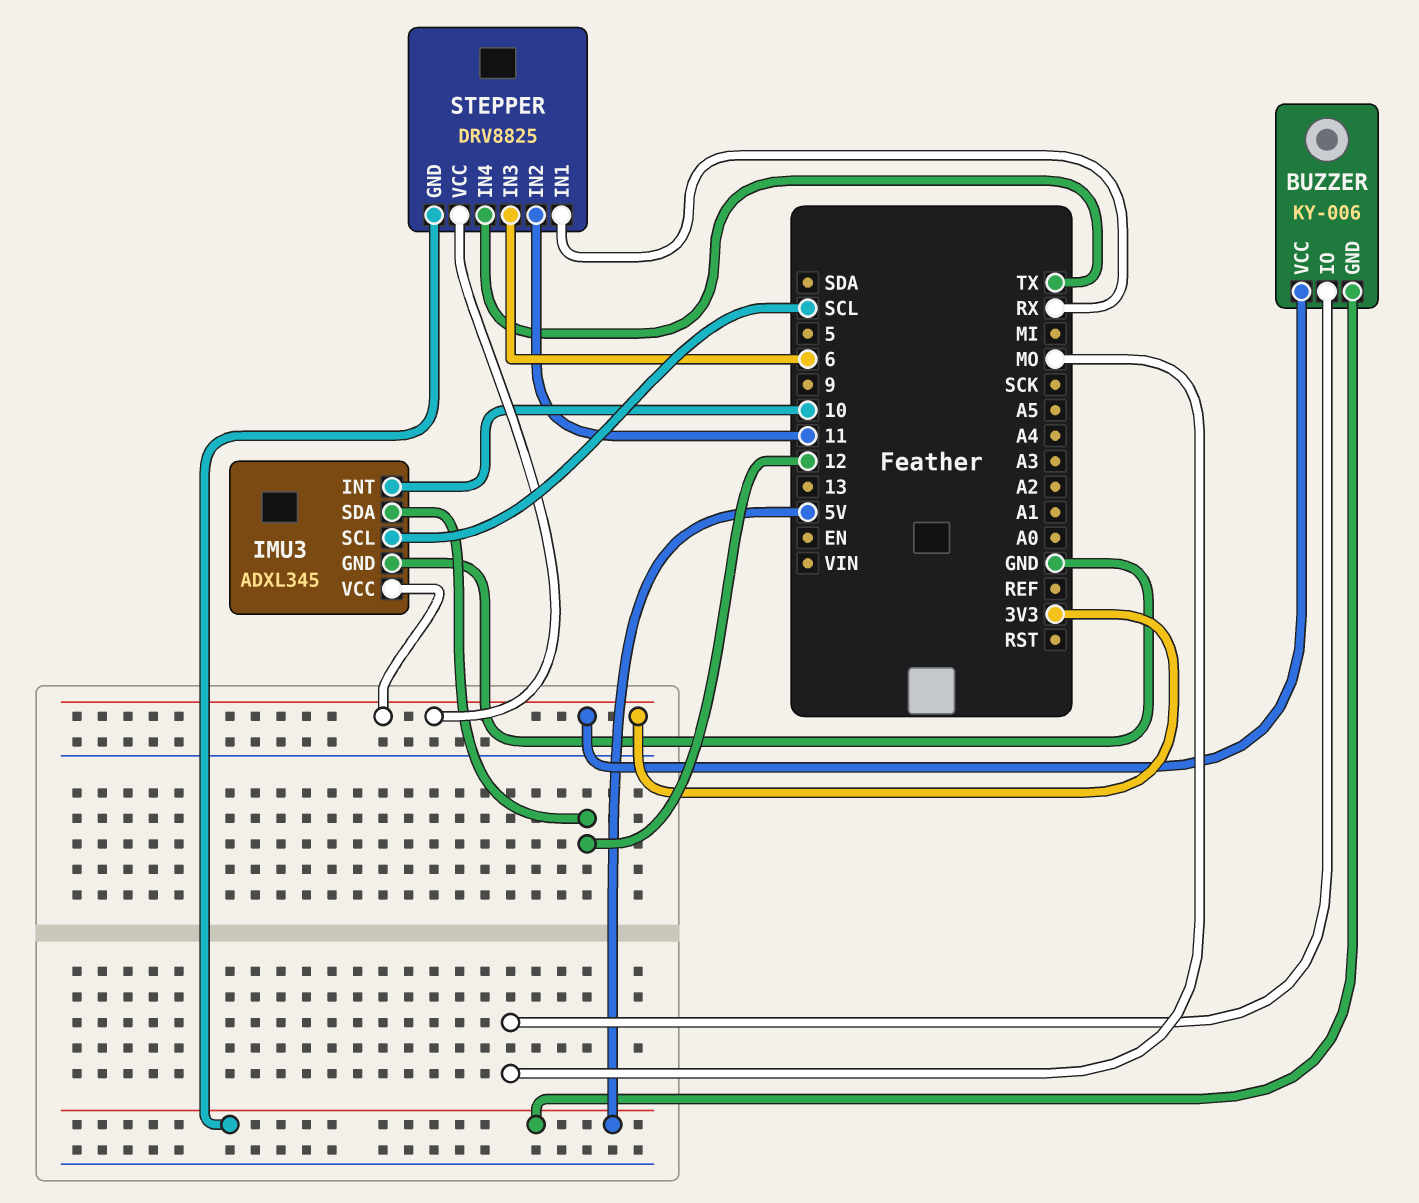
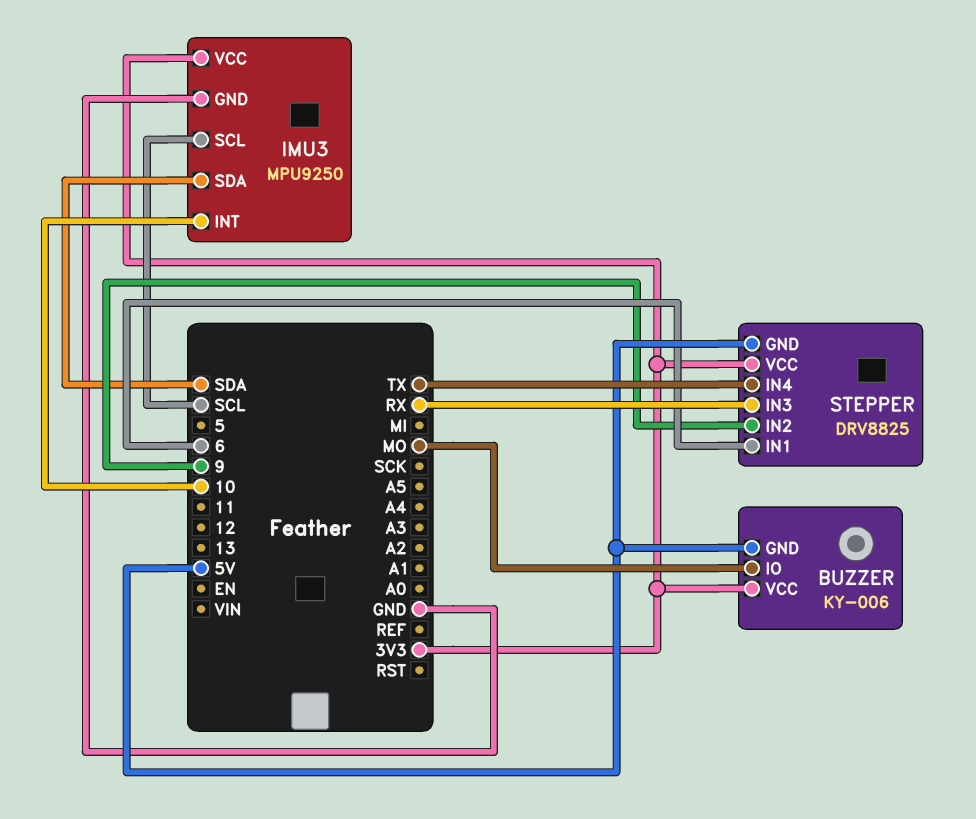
IMU3: ADXL345 -> MPU9250
IMU3 pin SDA: 12 -> SDA
STEPPER pin IN1: RX -> 6
STEPPER pin IN2: 11 -> 9
STEPPER pin IN3: 6 -> RX

